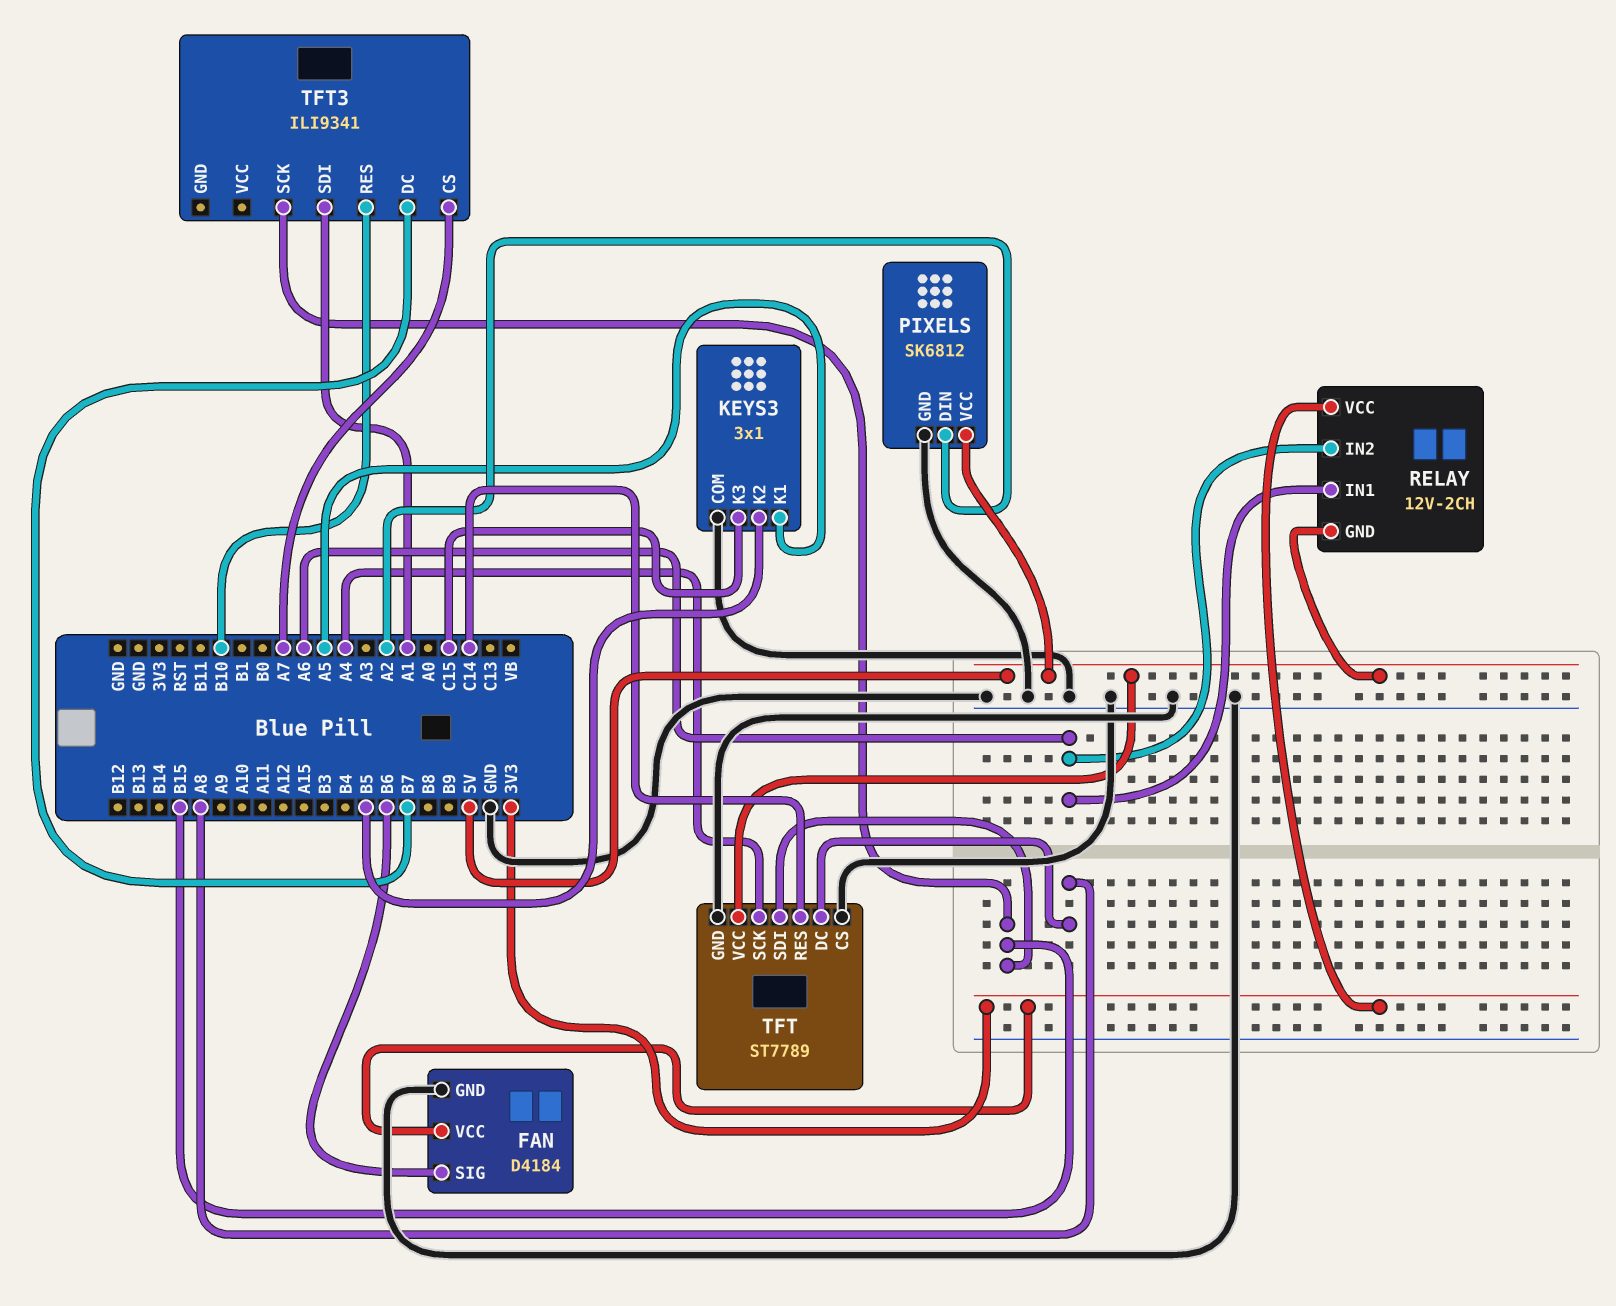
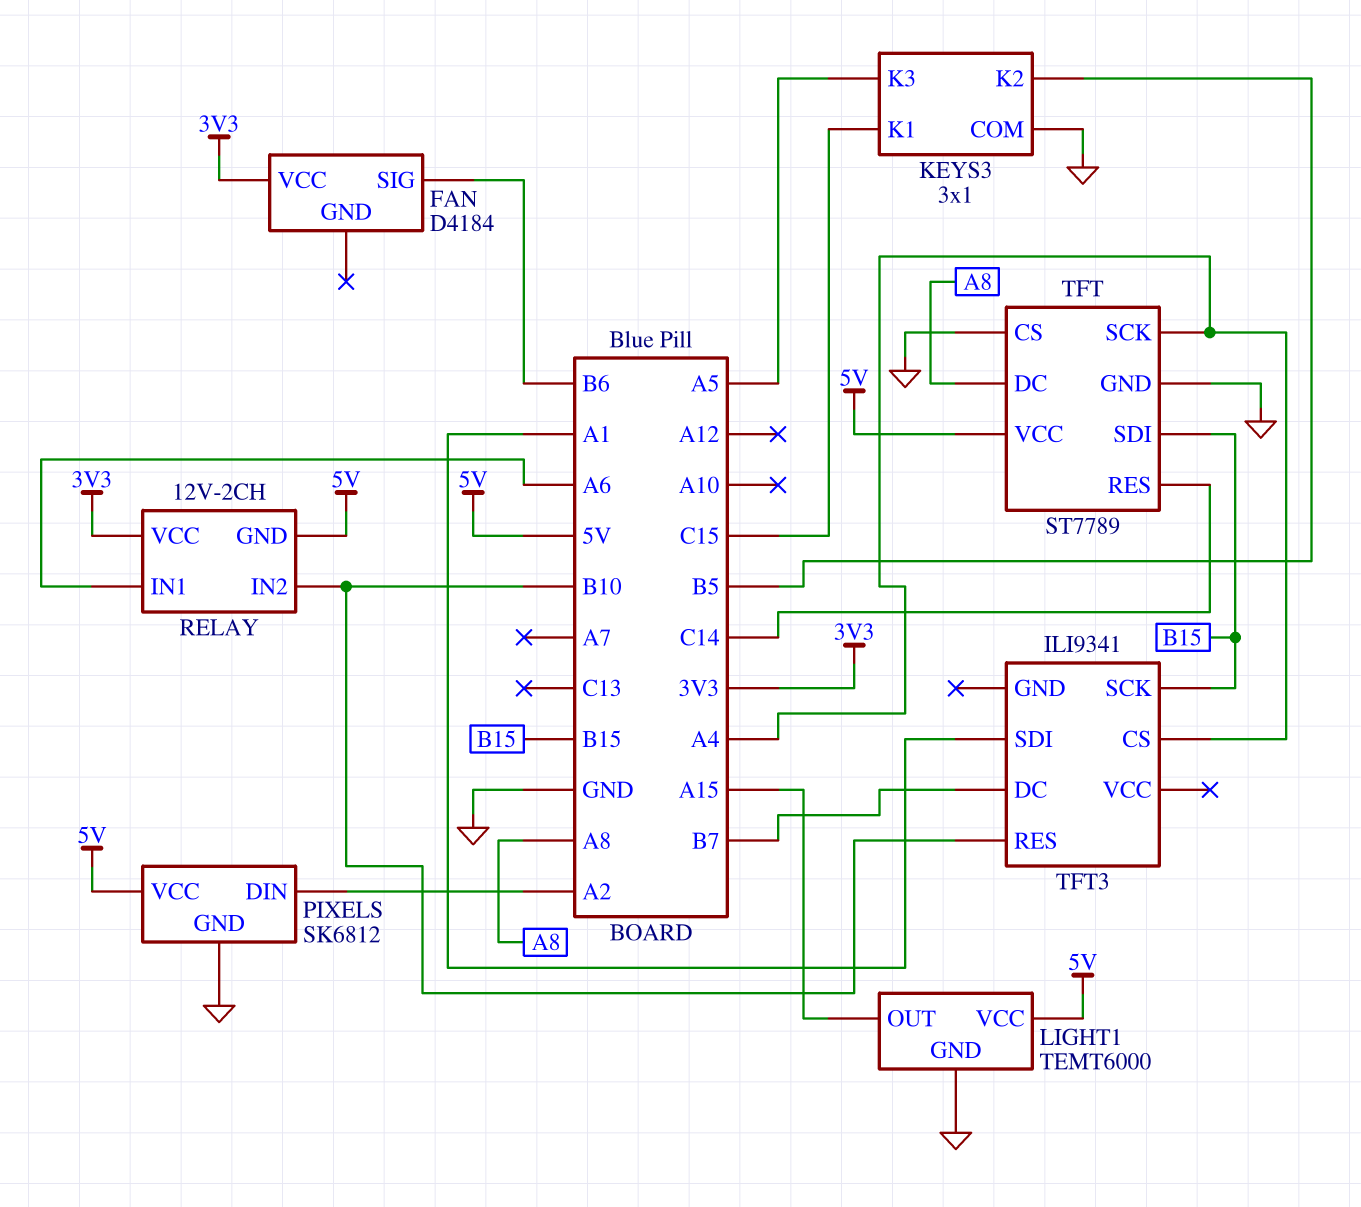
FAN pin GND: GND -> none
KEYS3 pin K1: A5 -> C15
KEYS3 pin K3: C15 -> A5
LIGHT1: none -> TEMT6000
LIGHT1 pin GND: none -> GND
LIGHT1 pin OUT: none -> A15
LIGHT1 pin VCC: none -> 5V
RELAY pin IN2: A6 -> B10
TFT3 pin CS: A7 -> A4

